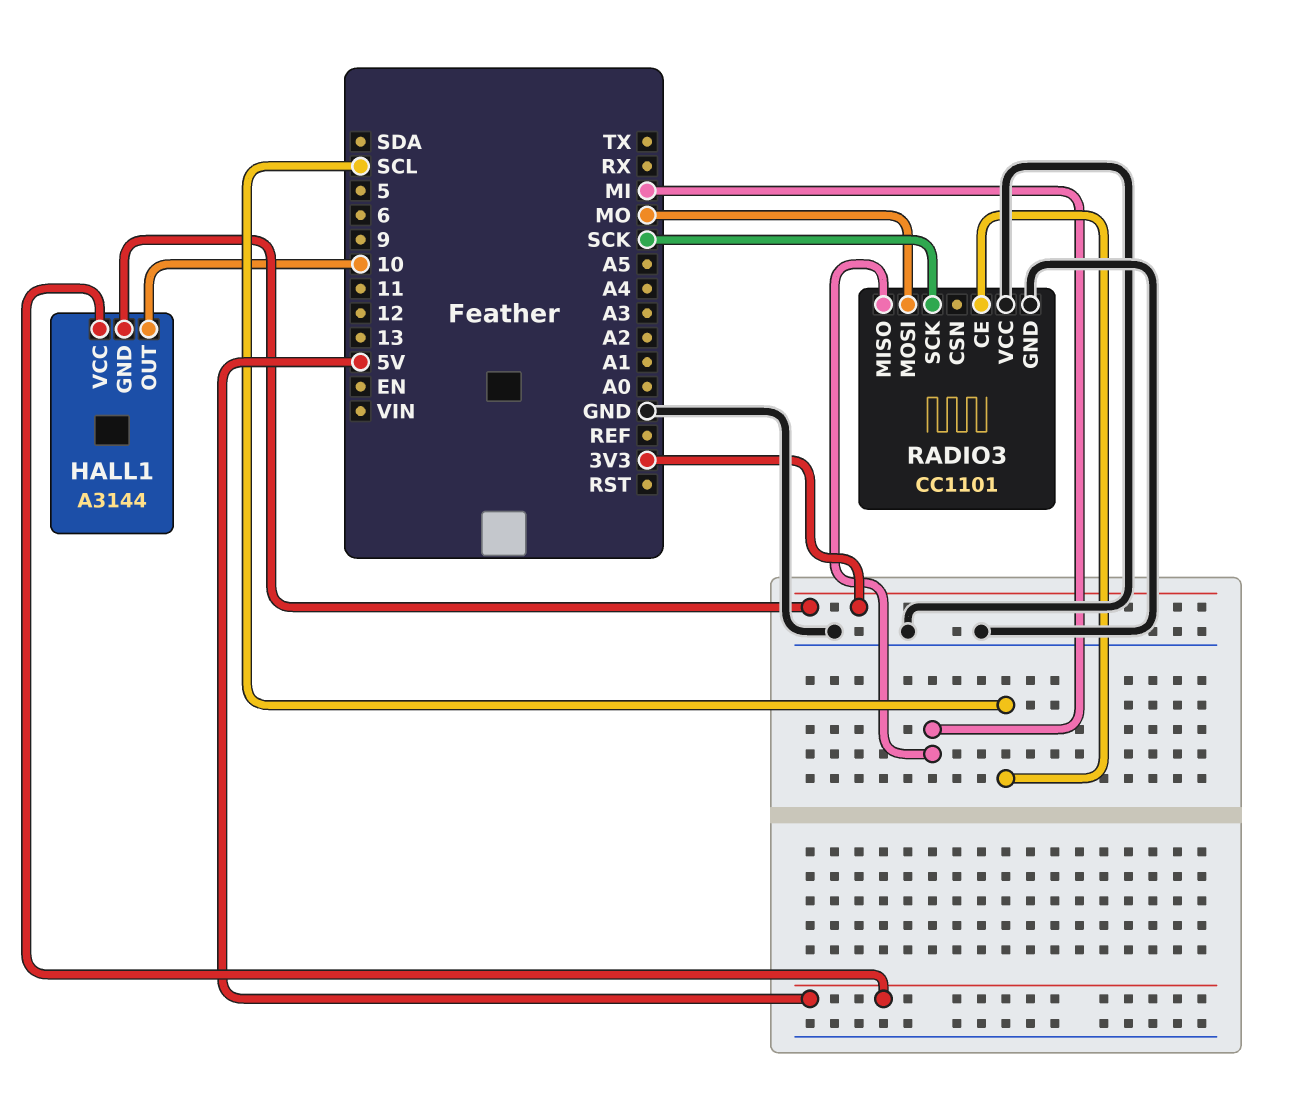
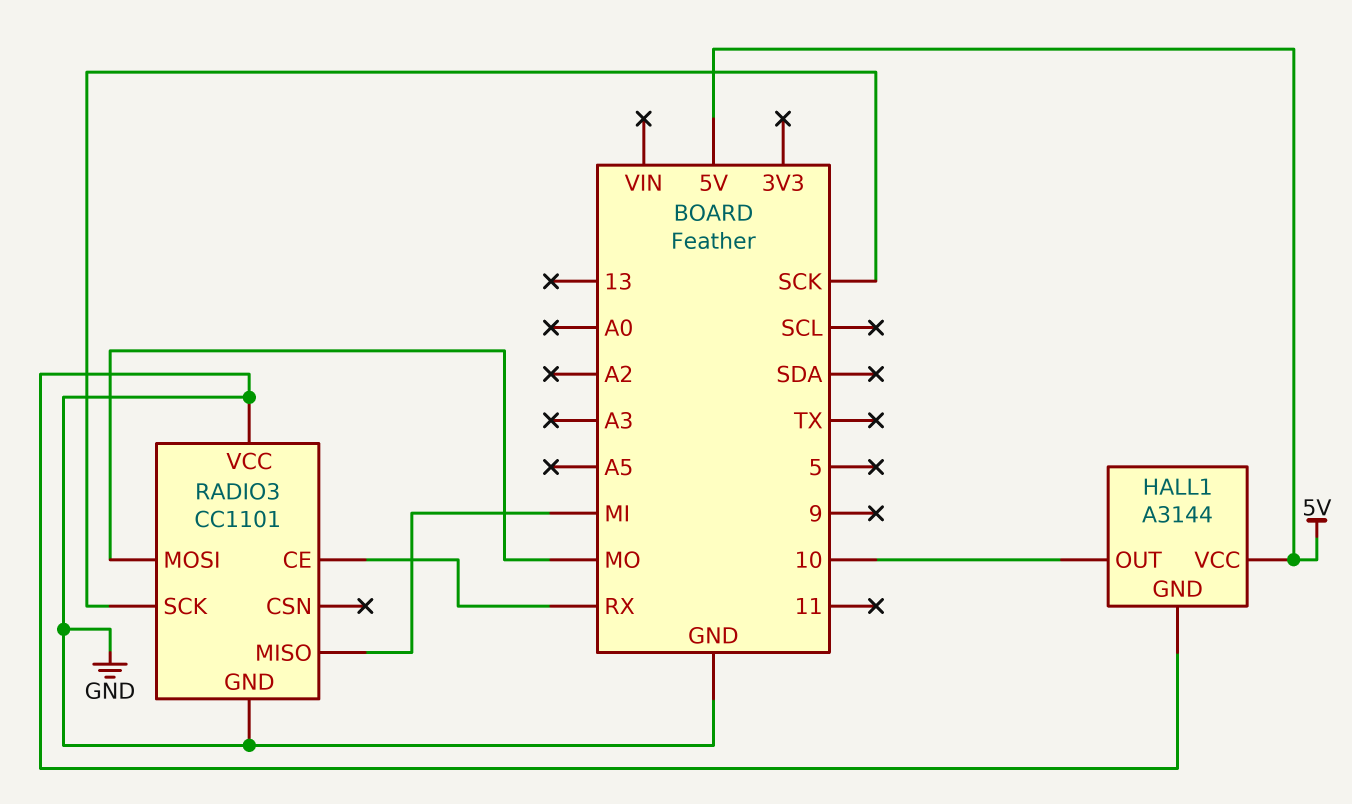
HALL1 pin GND: 3V3 -> GND
RADIO3 pin CE: SCL -> RX

